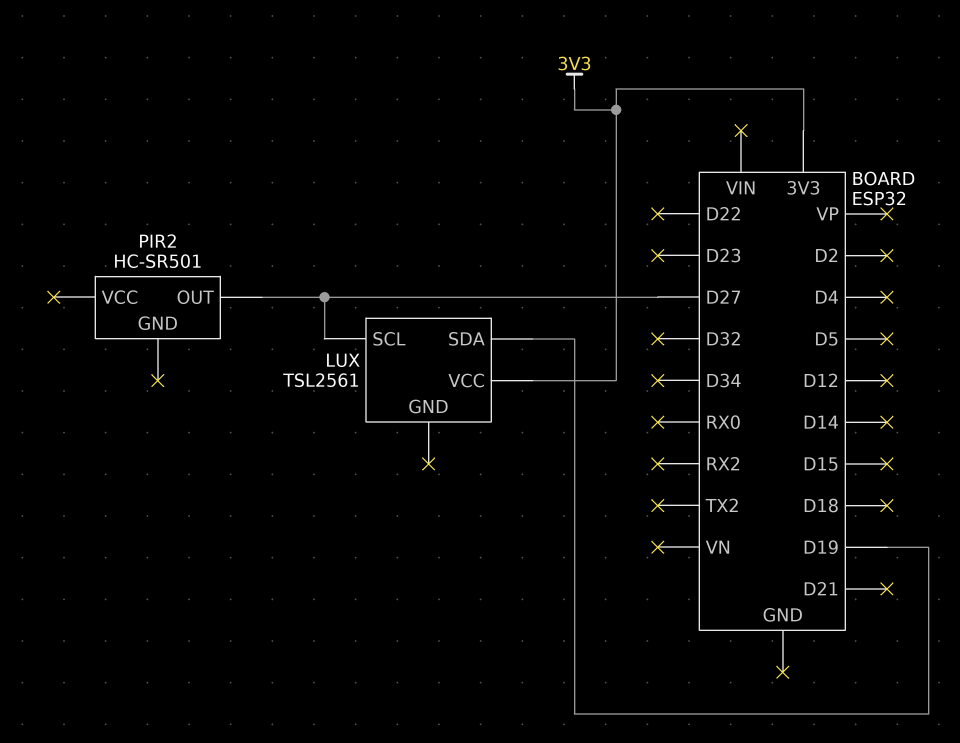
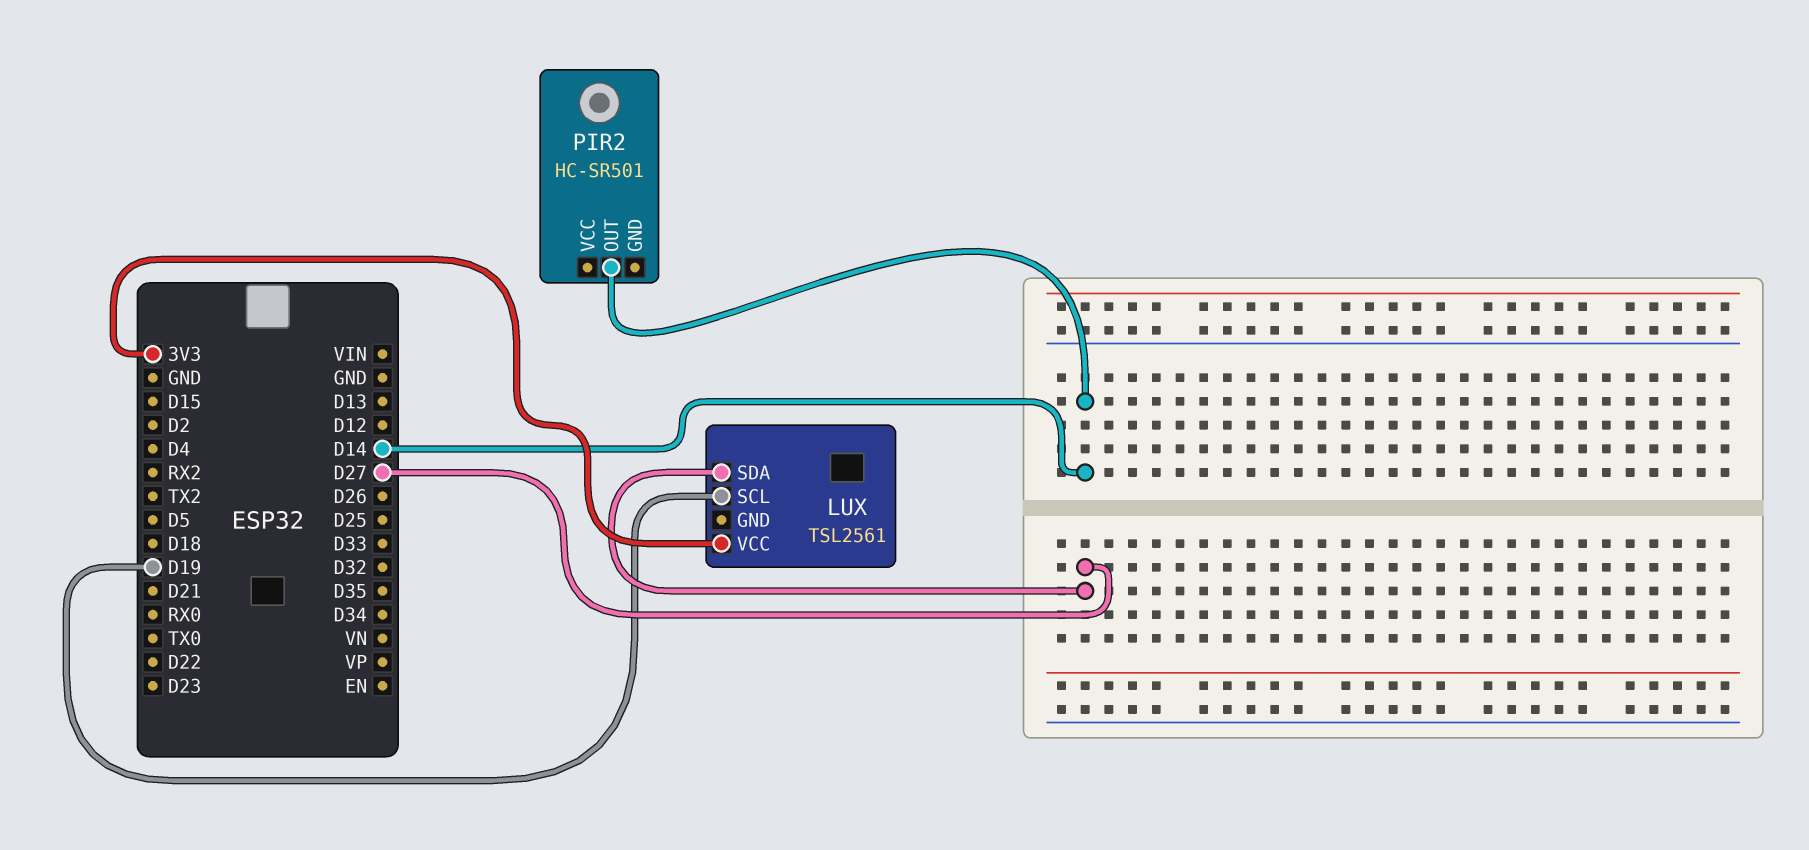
LUX pin SCL: D27 -> D19
LUX pin SDA: D19 -> D27
PIR2 pin OUT: D27 -> D14

